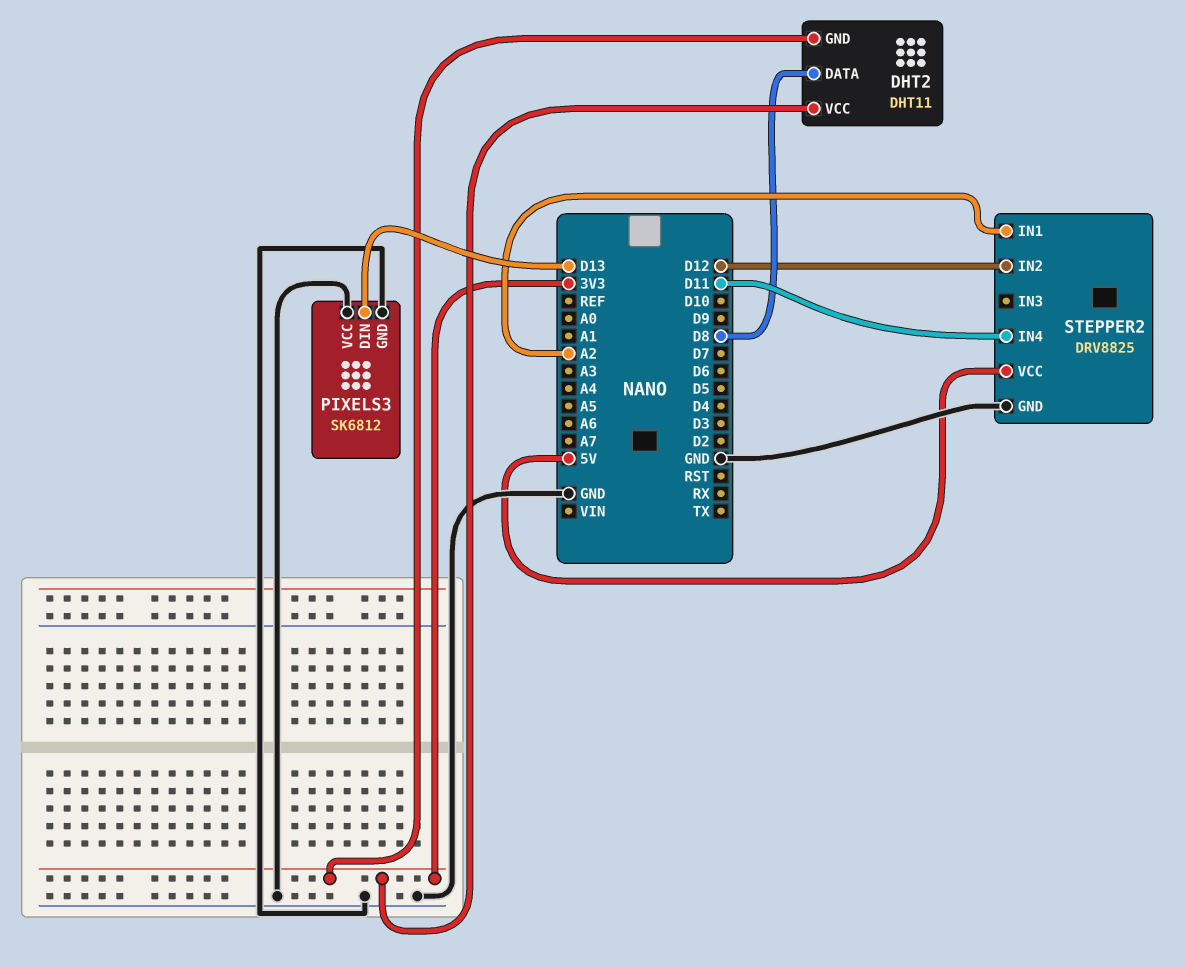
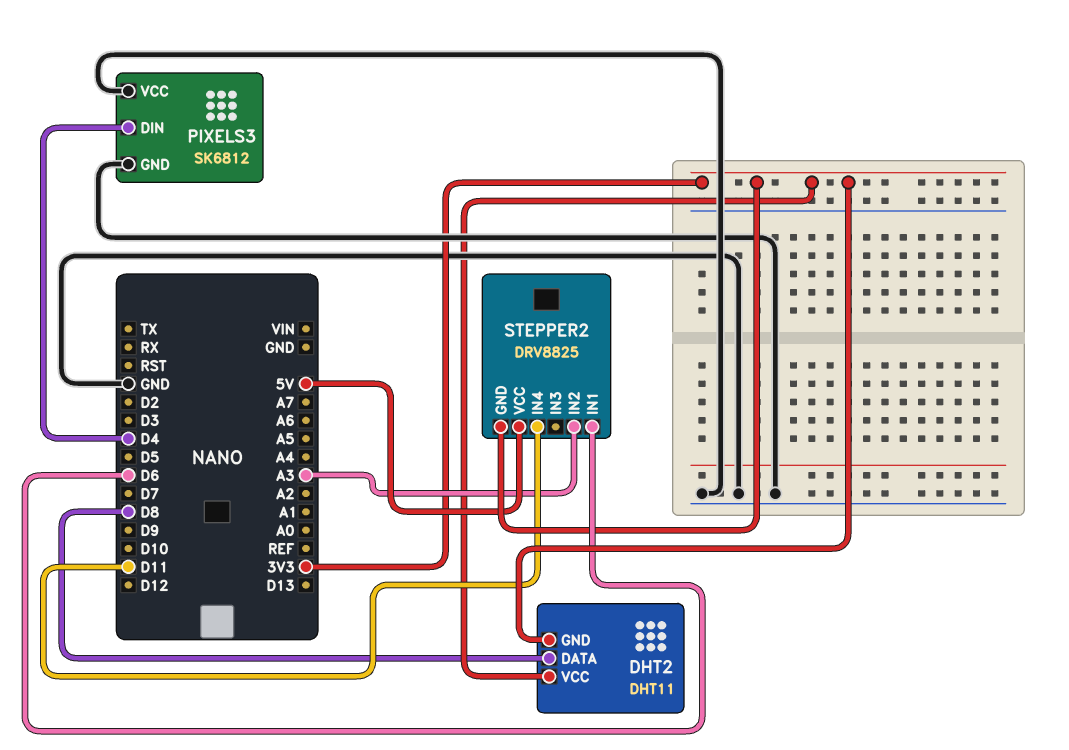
PIXELS3 pin DIN: D13 -> D4
STEPPER2 pin GND: GND -> 3V3
STEPPER2 pin IN1: A2 -> D6
STEPPER2 pin IN2: D12 -> A3

